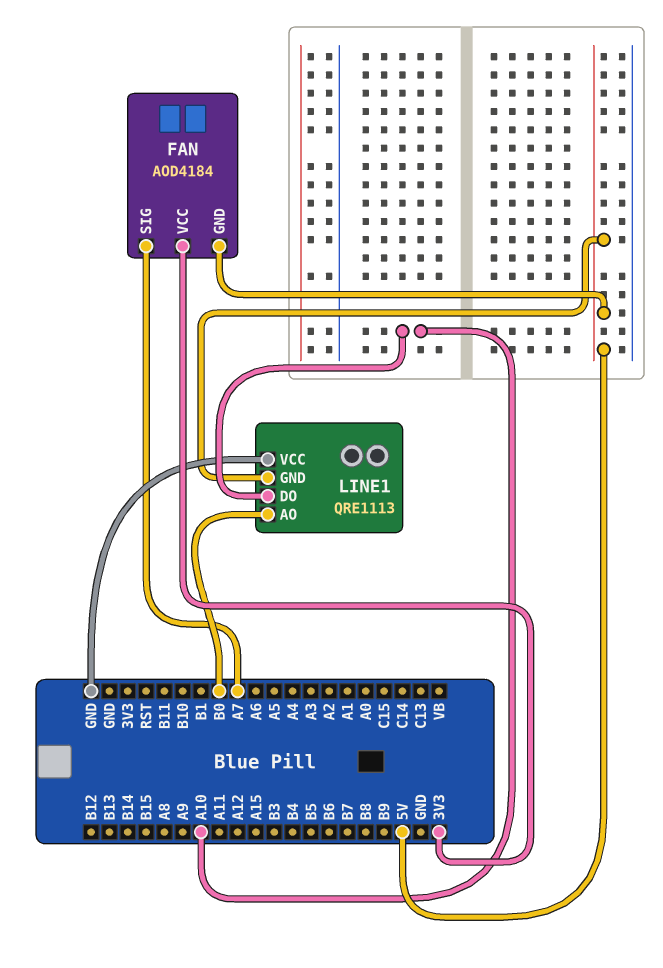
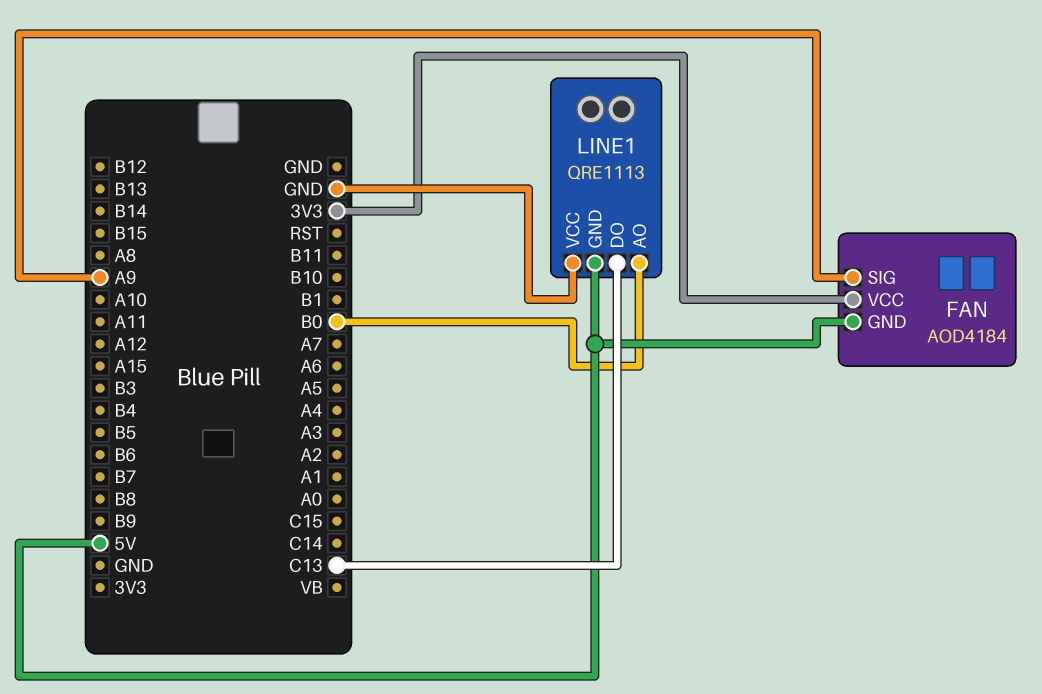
FAN pin SIG: A7 -> A9
LINE1 pin DO: A10 -> C13

